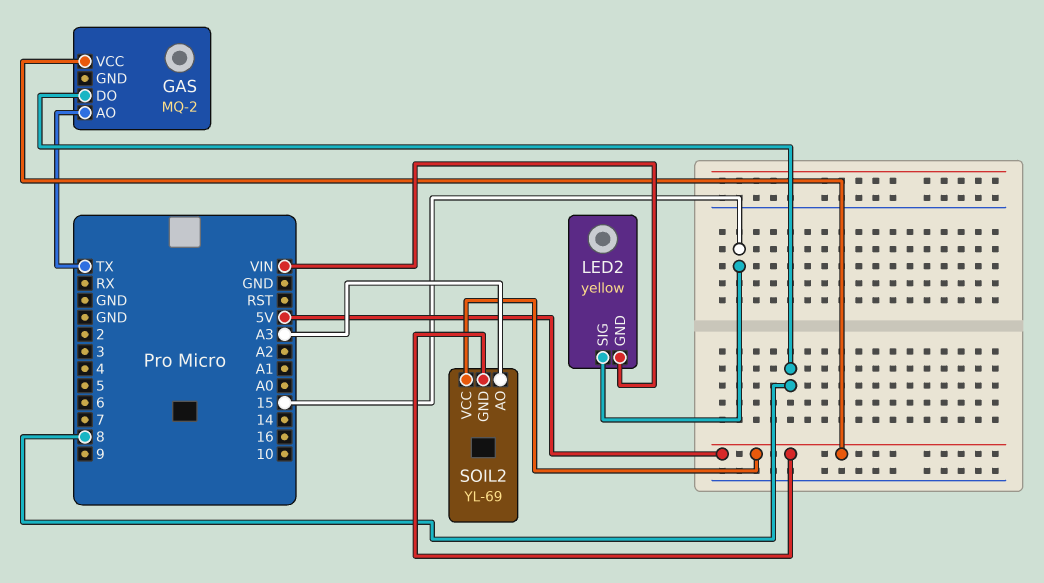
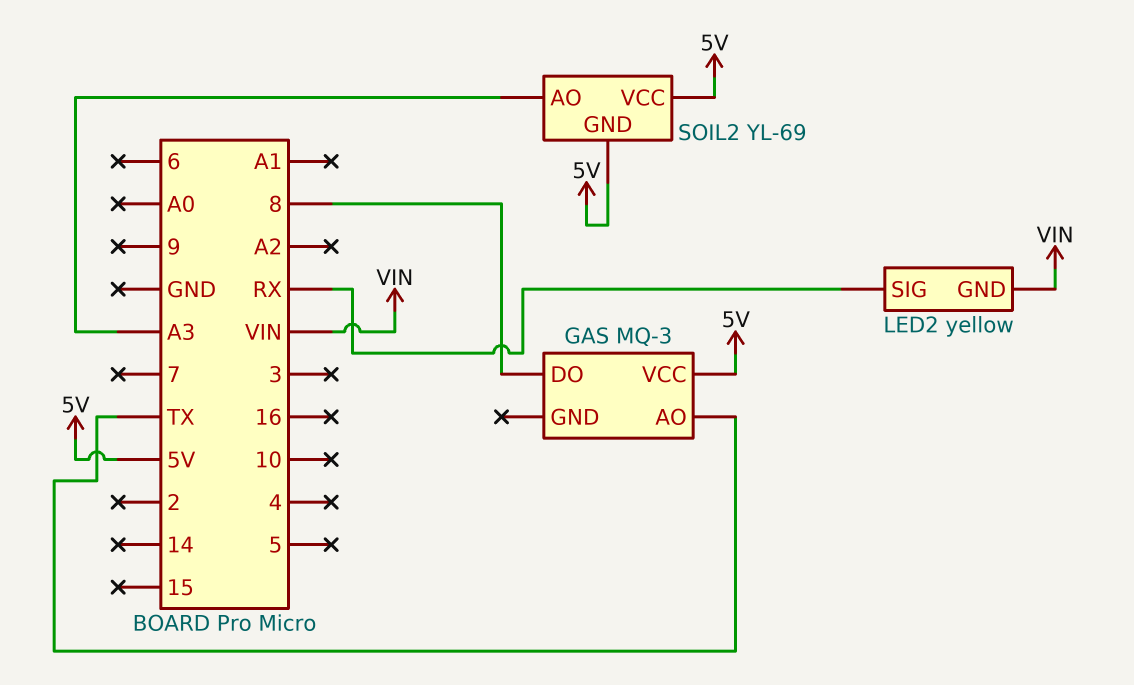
GAS: MQ-2 -> MQ-3
LED2 pin SIG: 15 -> RX

